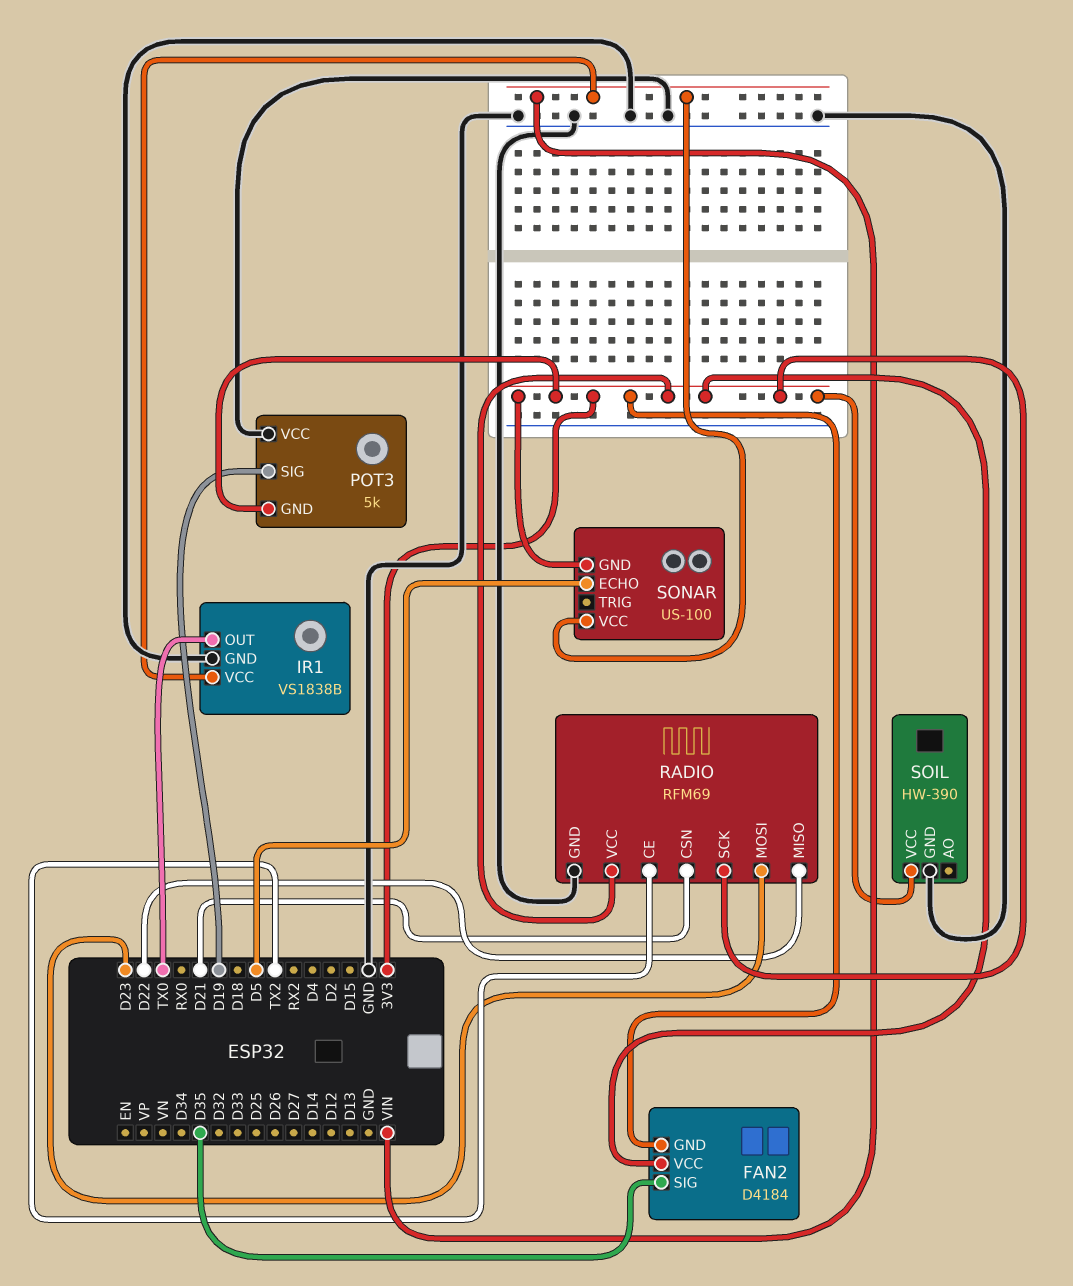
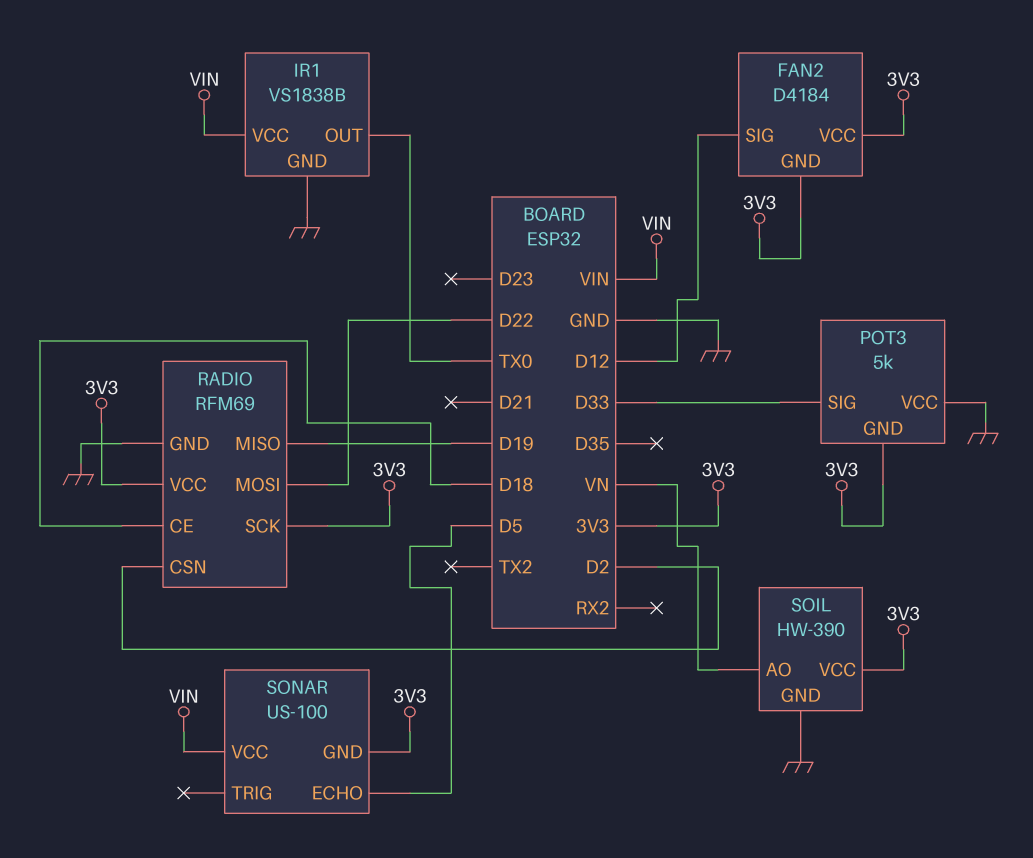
FAN2 pin SIG: D35 -> D12
POT3 pin SIG: D19 -> D33
RADIO pin CE: TX2 -> D18
RADIO pin CSN: D21 -> D2
RADIO pin MISO: D22 -> D19
RADIO pin MOSI: D23 -> D22
SOIL pin AO: none -> VN

